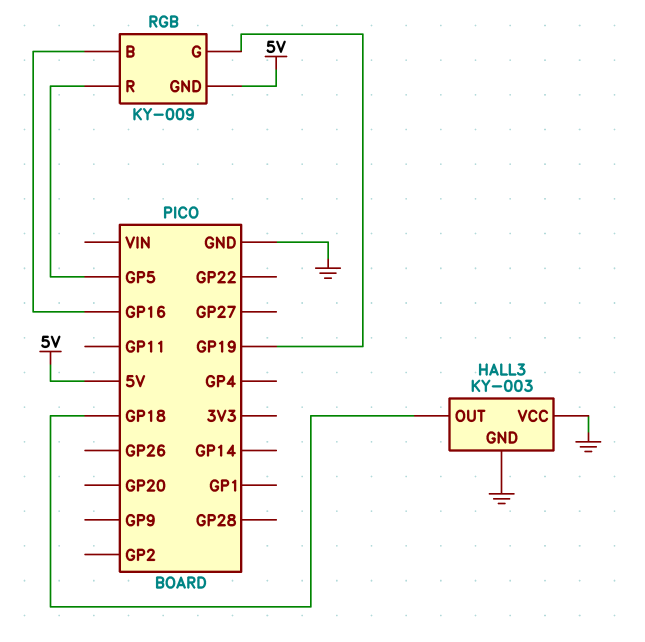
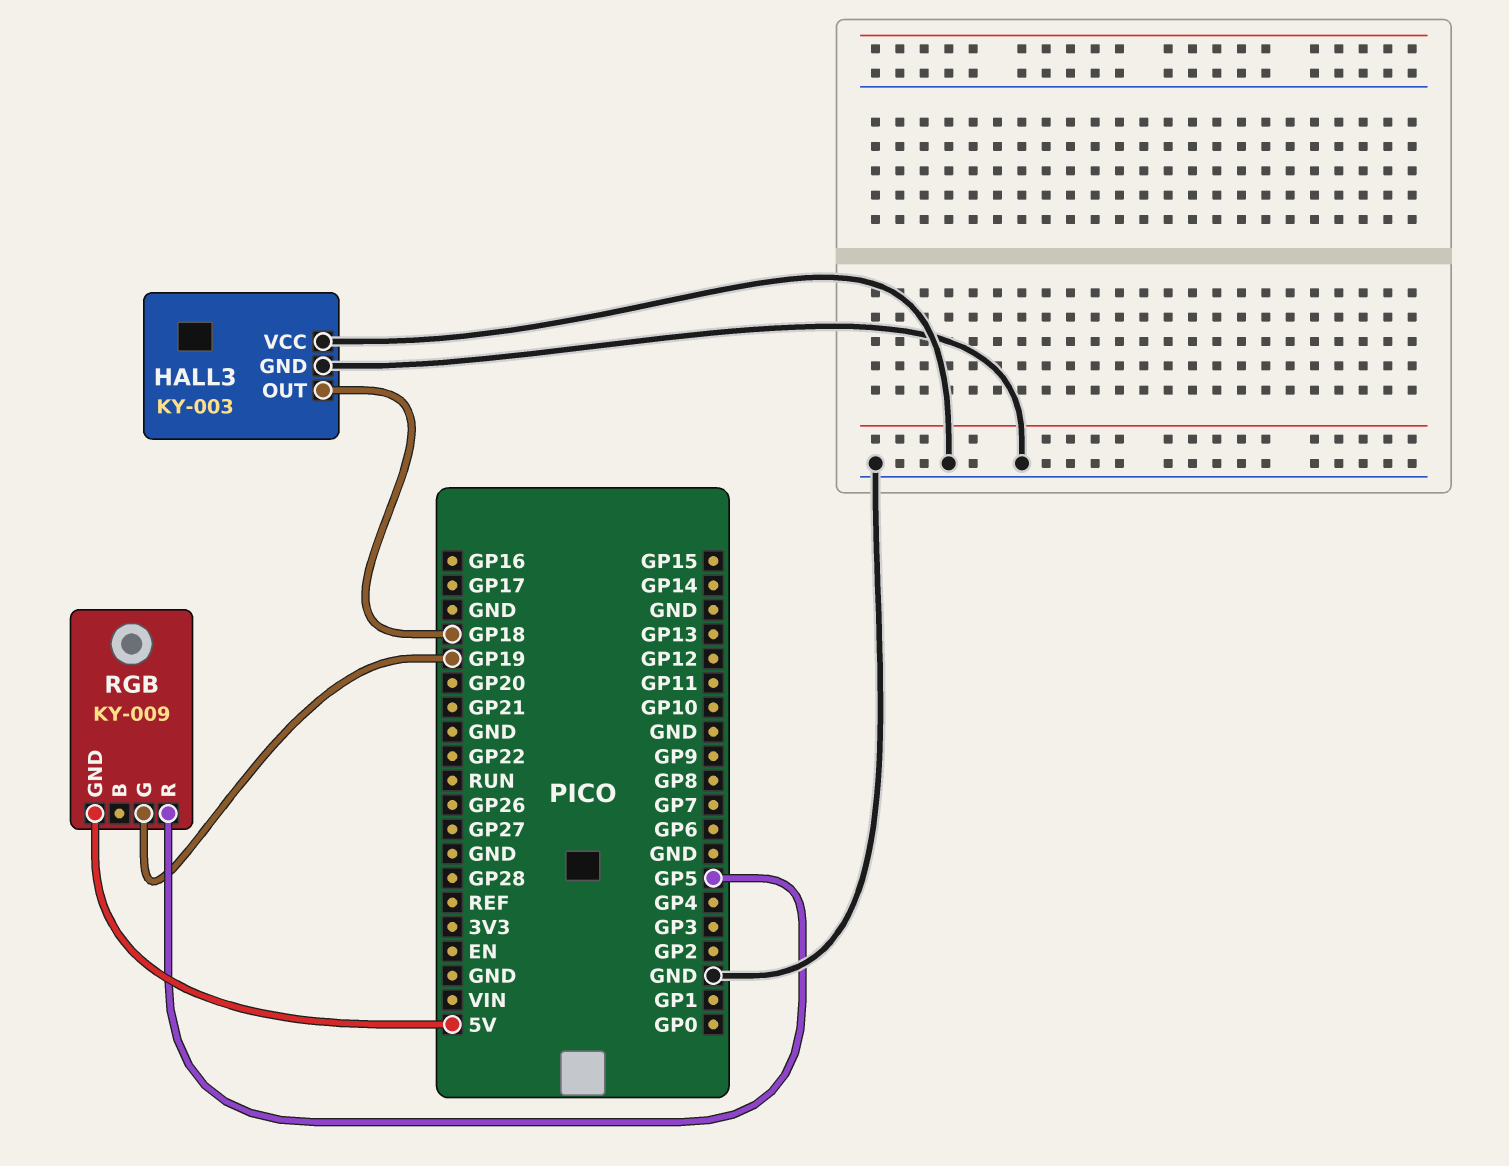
RGB pin B: GP16 -> none

